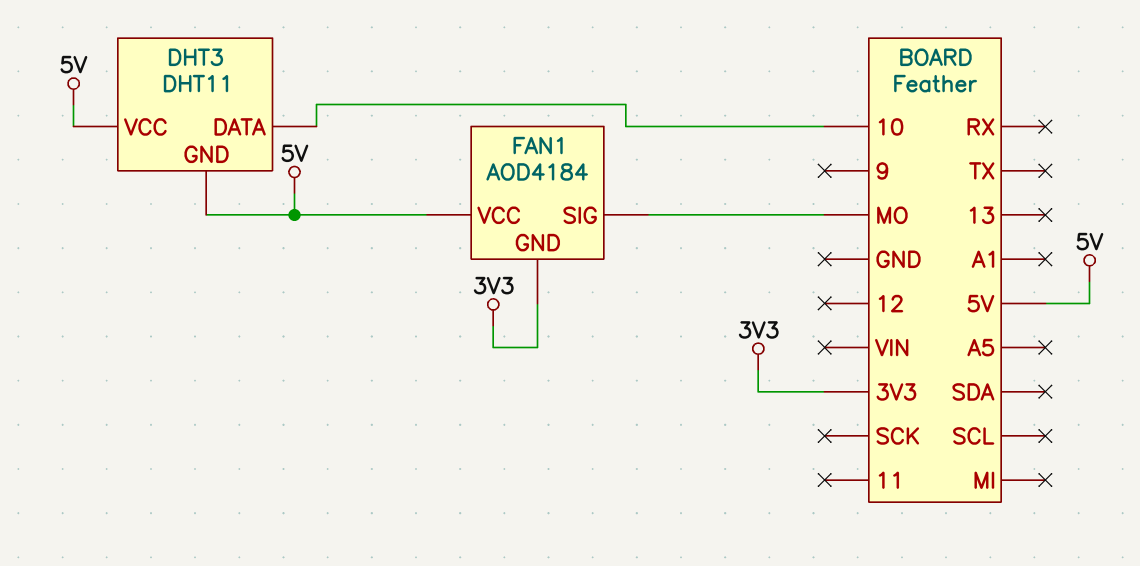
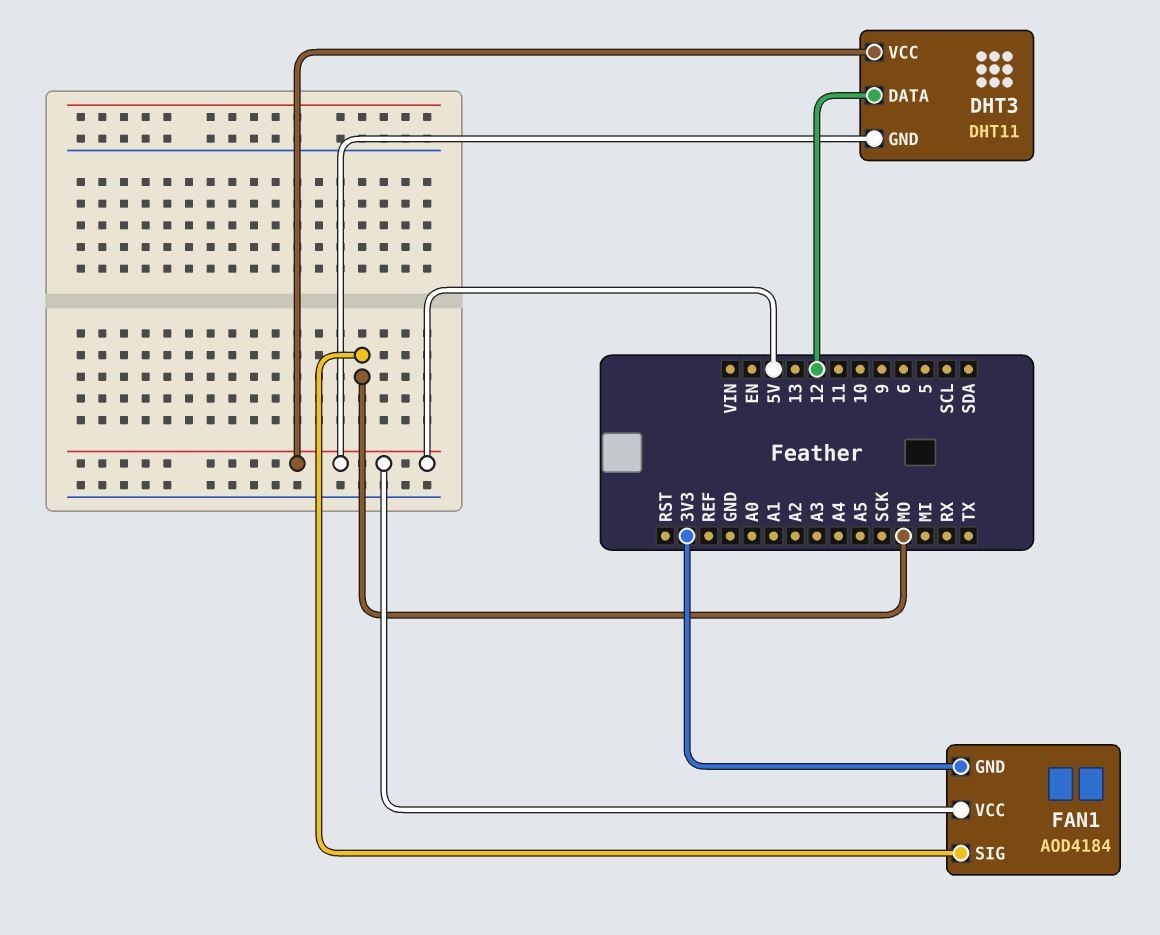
DHT3 pin DATA: 10 -> 12

